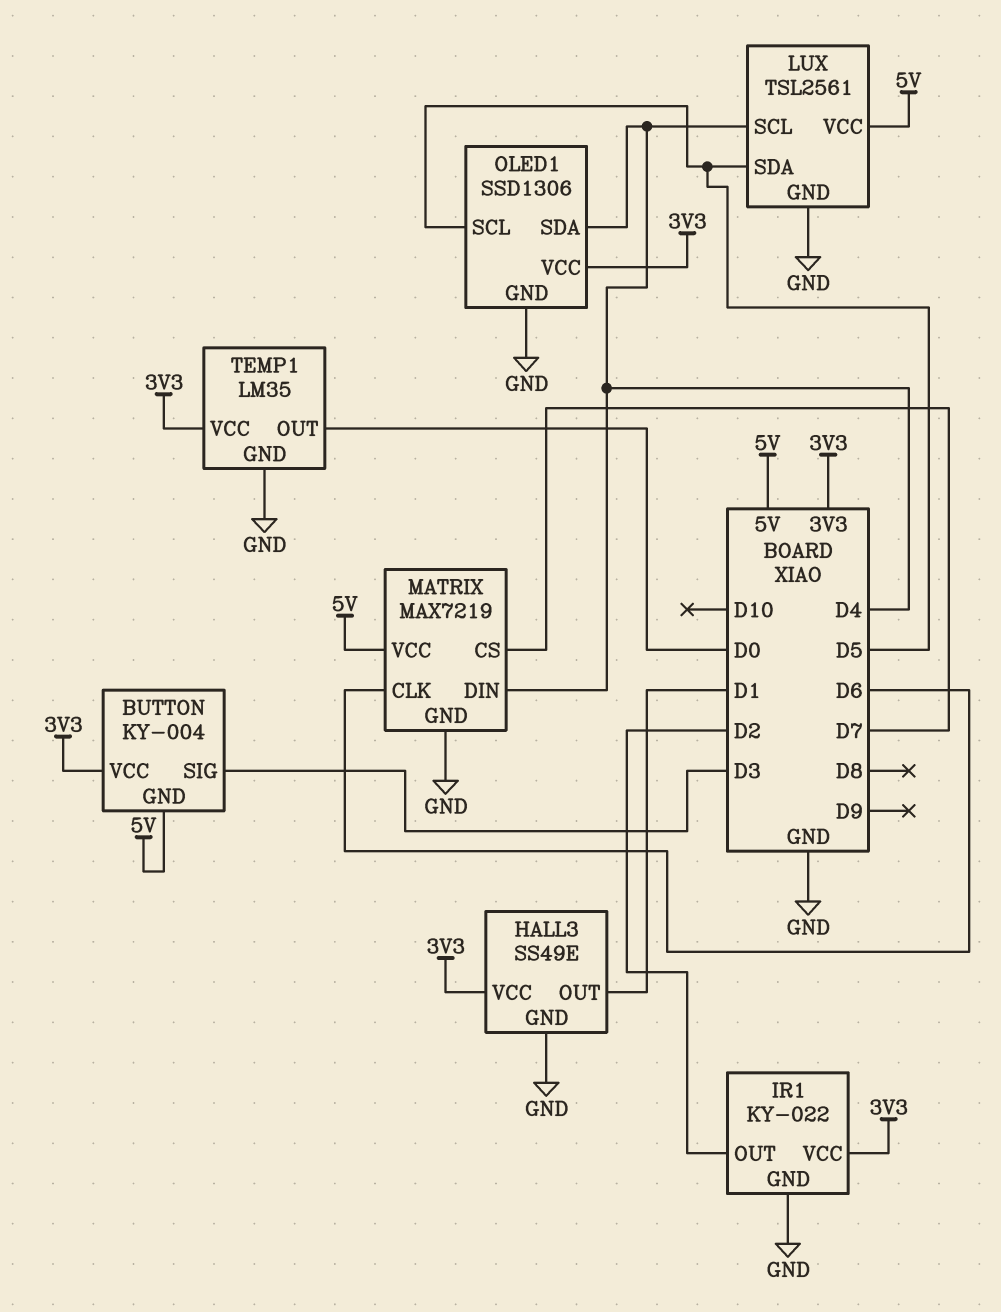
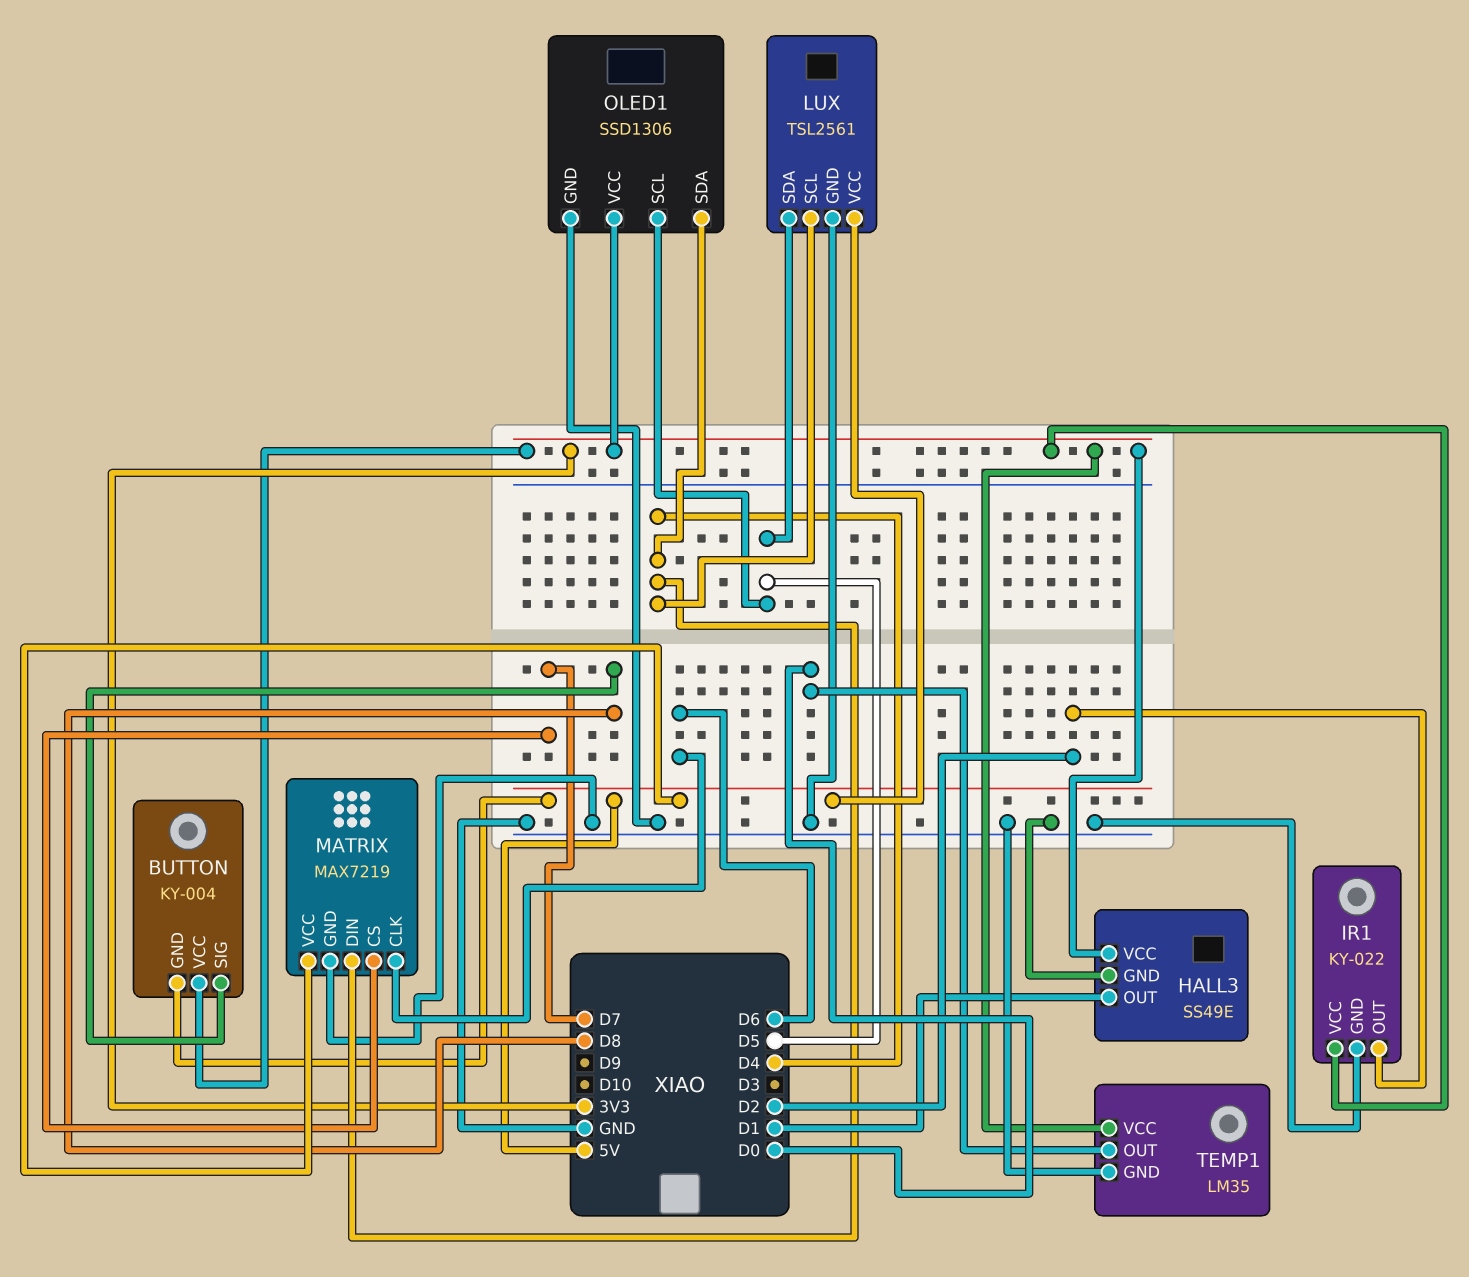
BUTTON pin SIG: D3 -> D8

